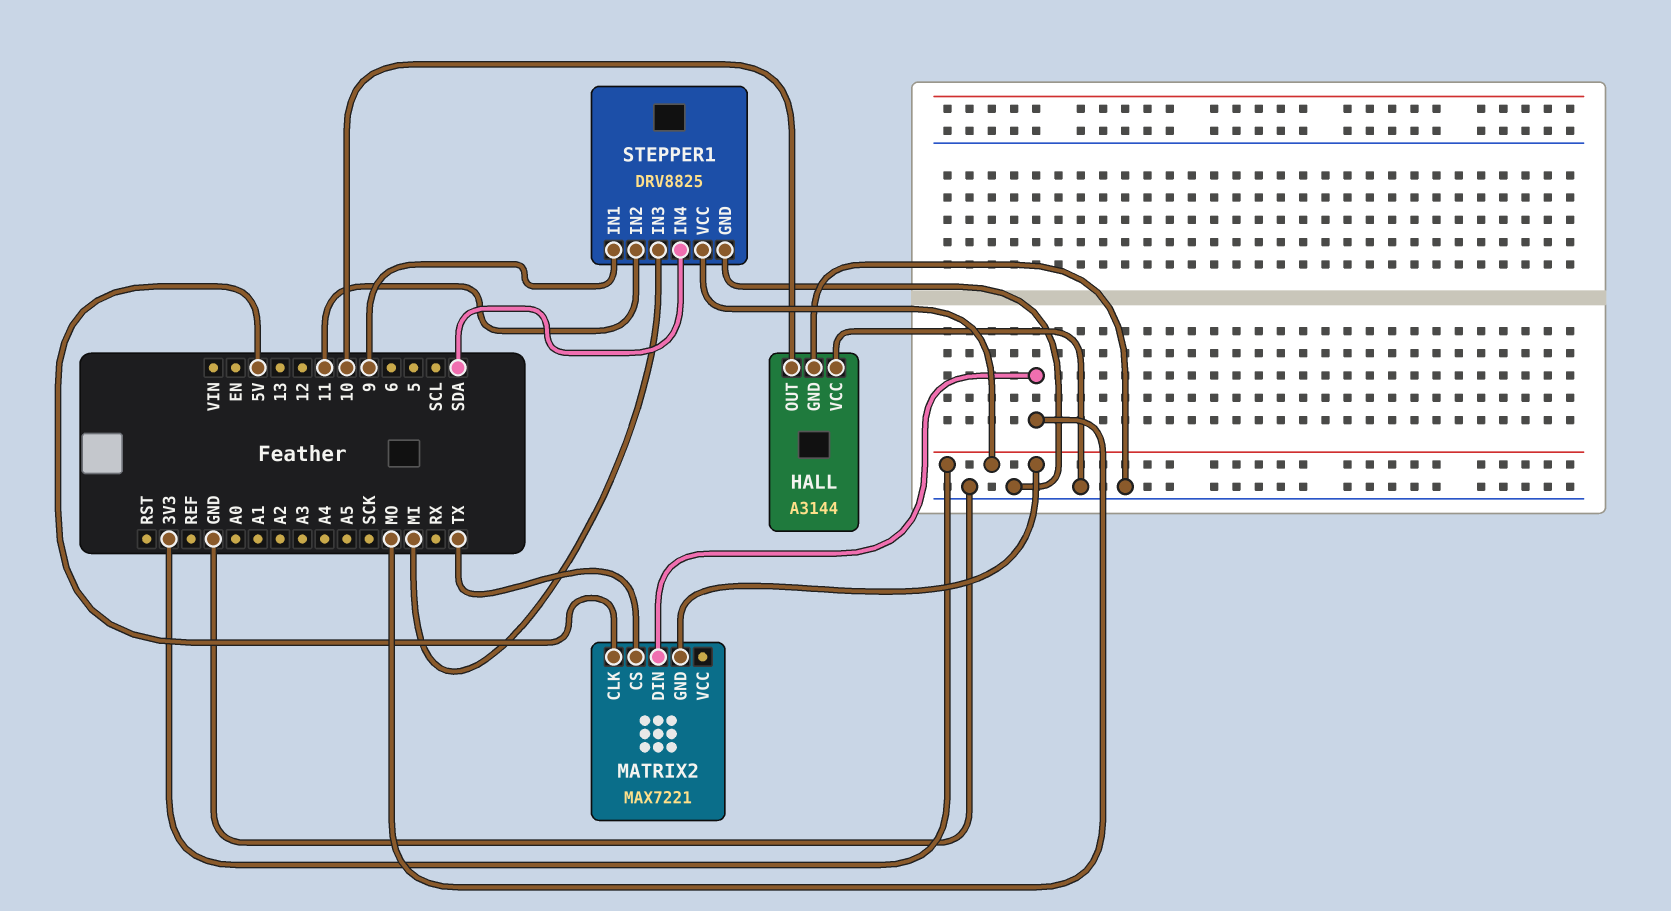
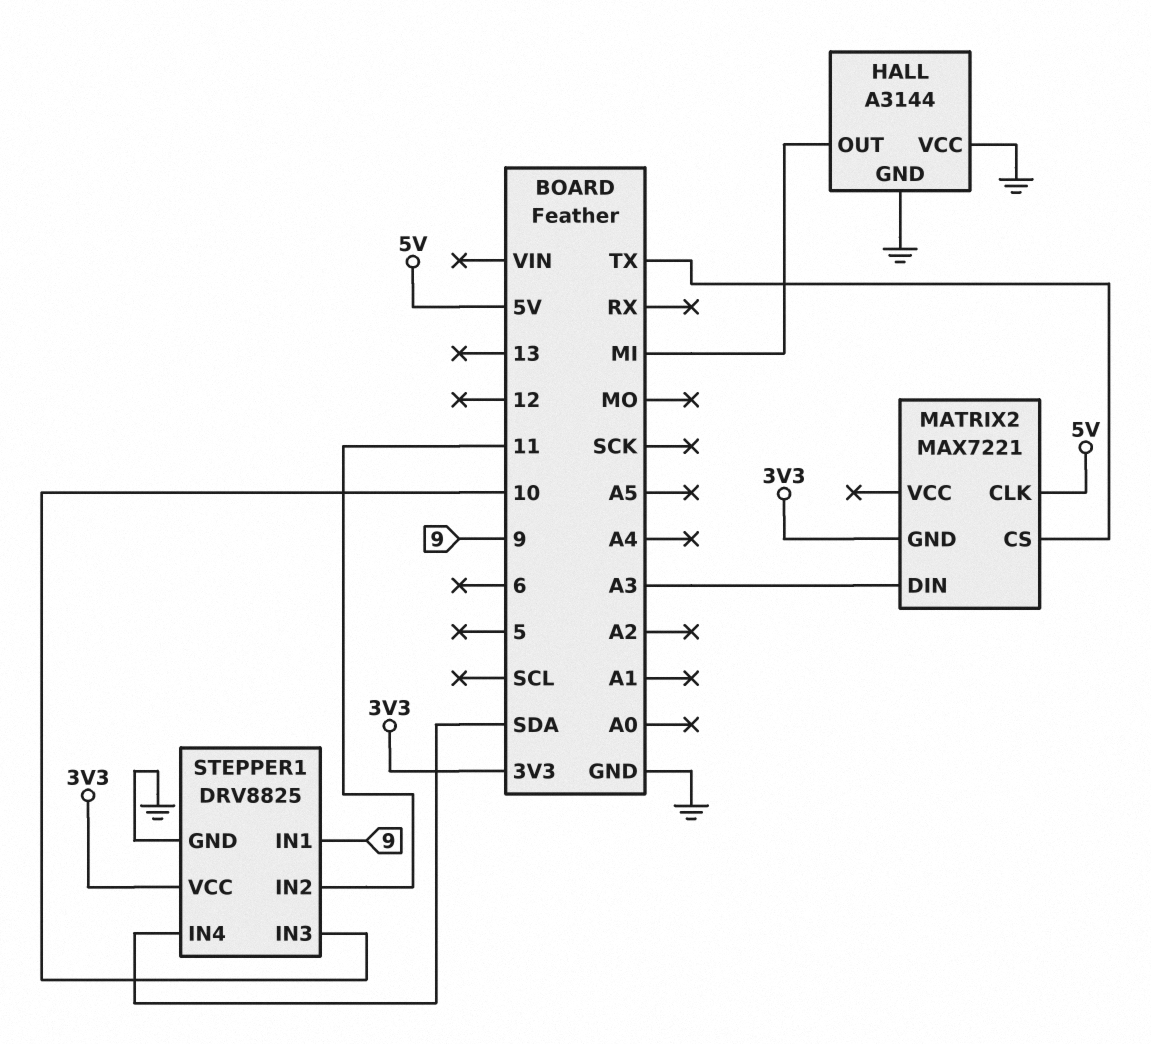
HALL pin OUT: 10 -> MI
MATRIX2 pin DIN: MO -> A3
STEPPER1 pin IN3: MI -> 10

